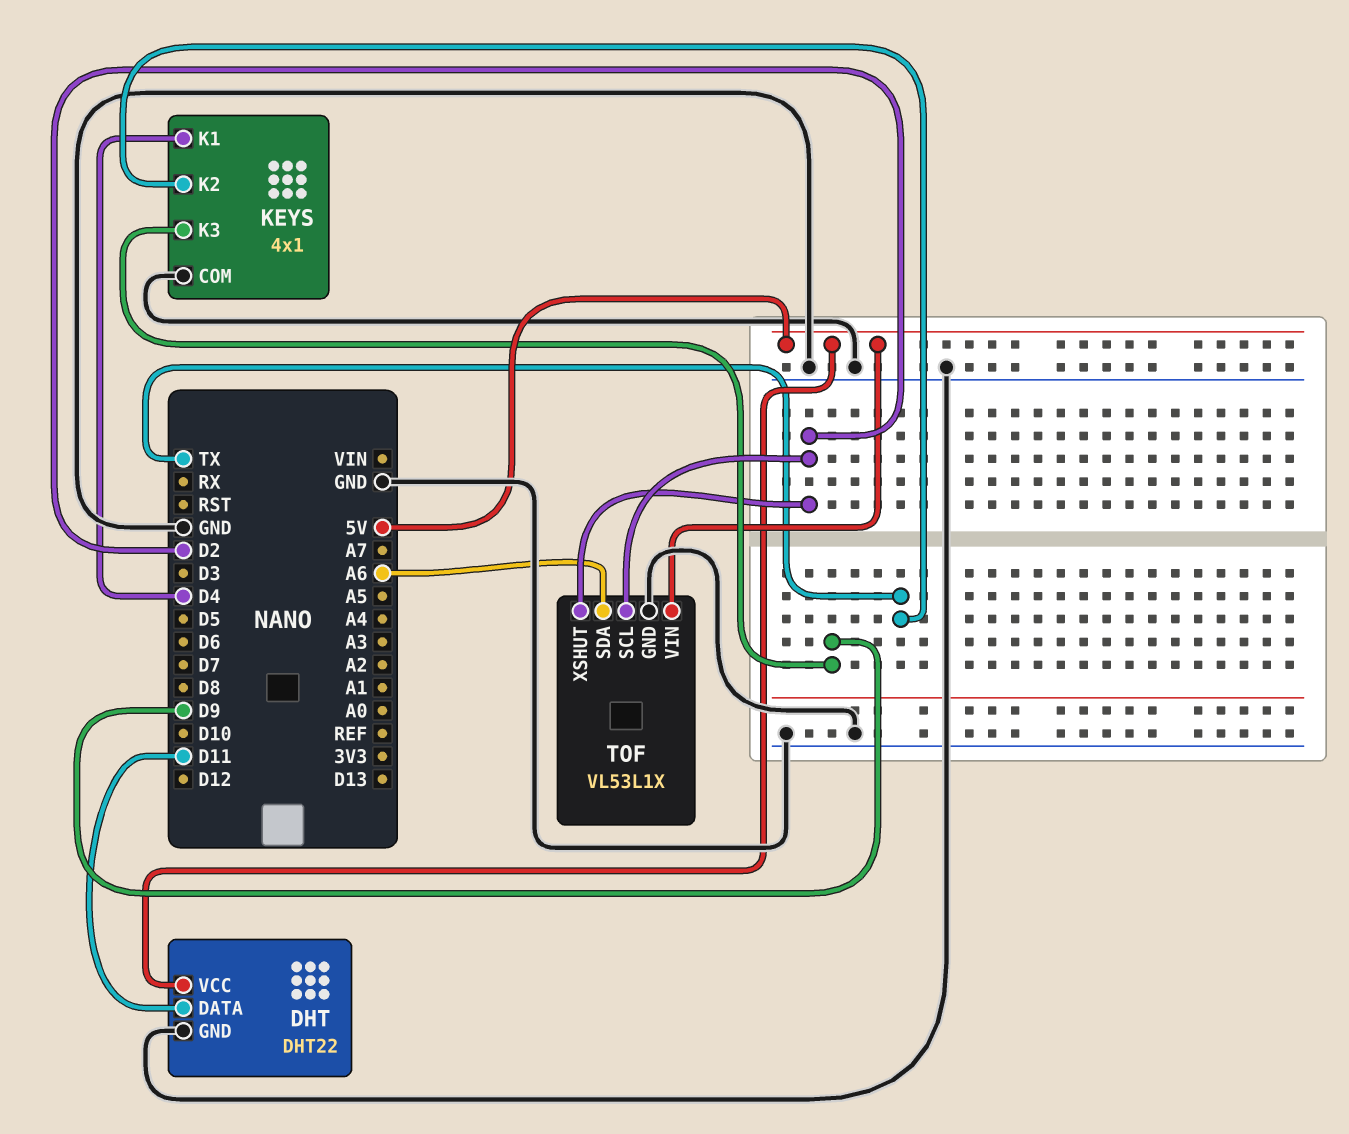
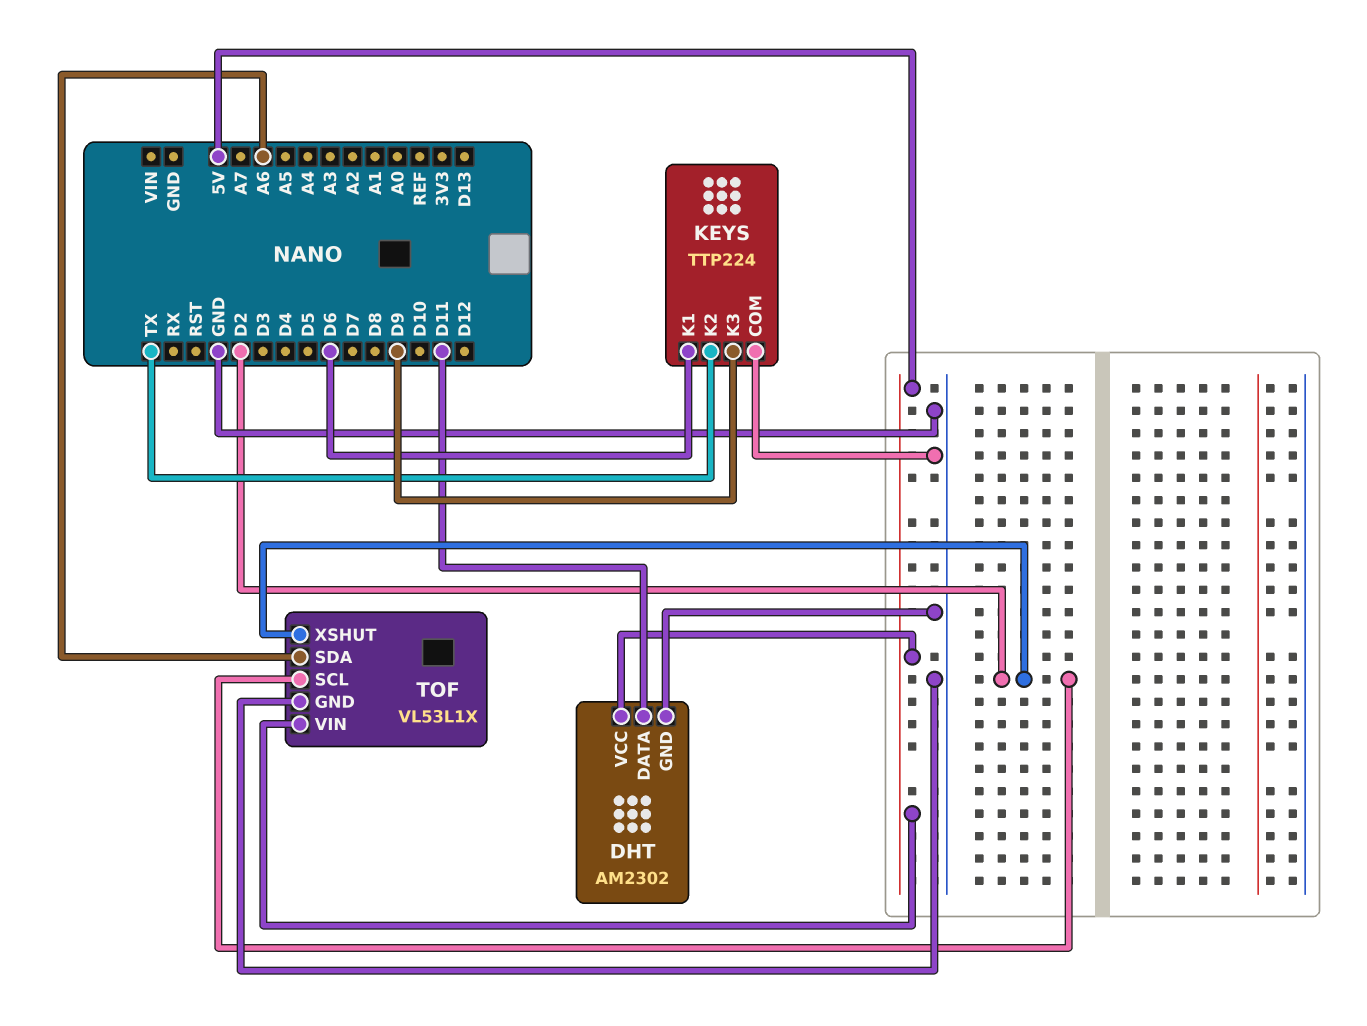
DHT: DHT22 -> AM2302
KEYS: 4x1 -> TTP224
KEYS pin K1: D4 -> D6

